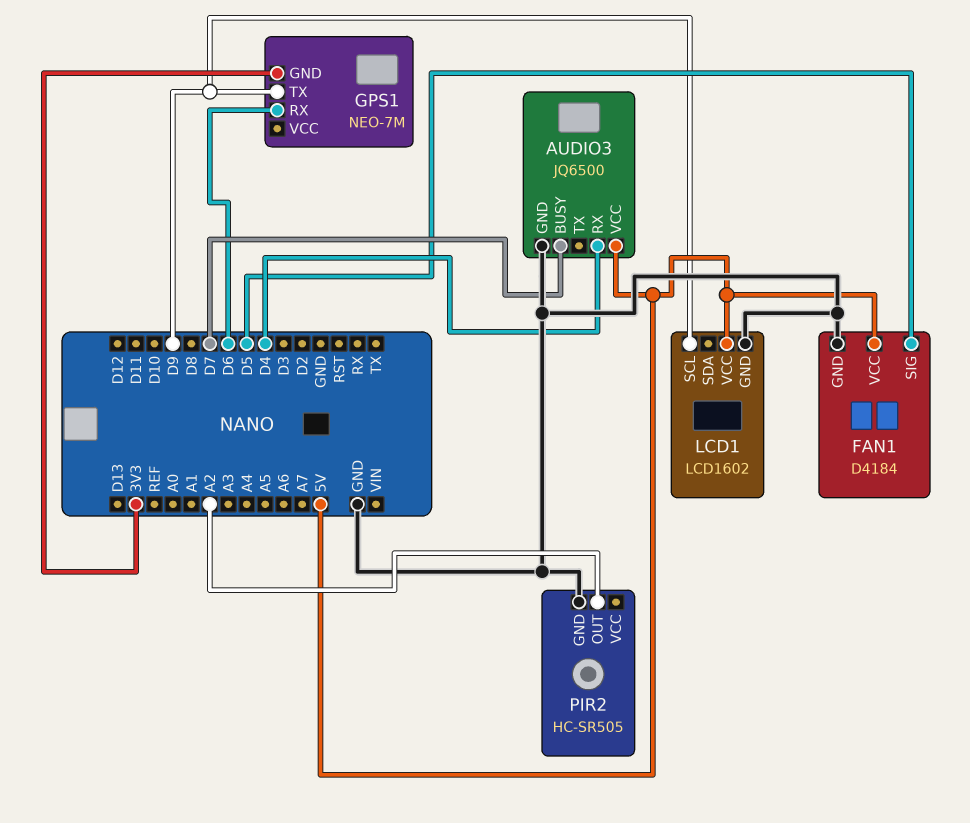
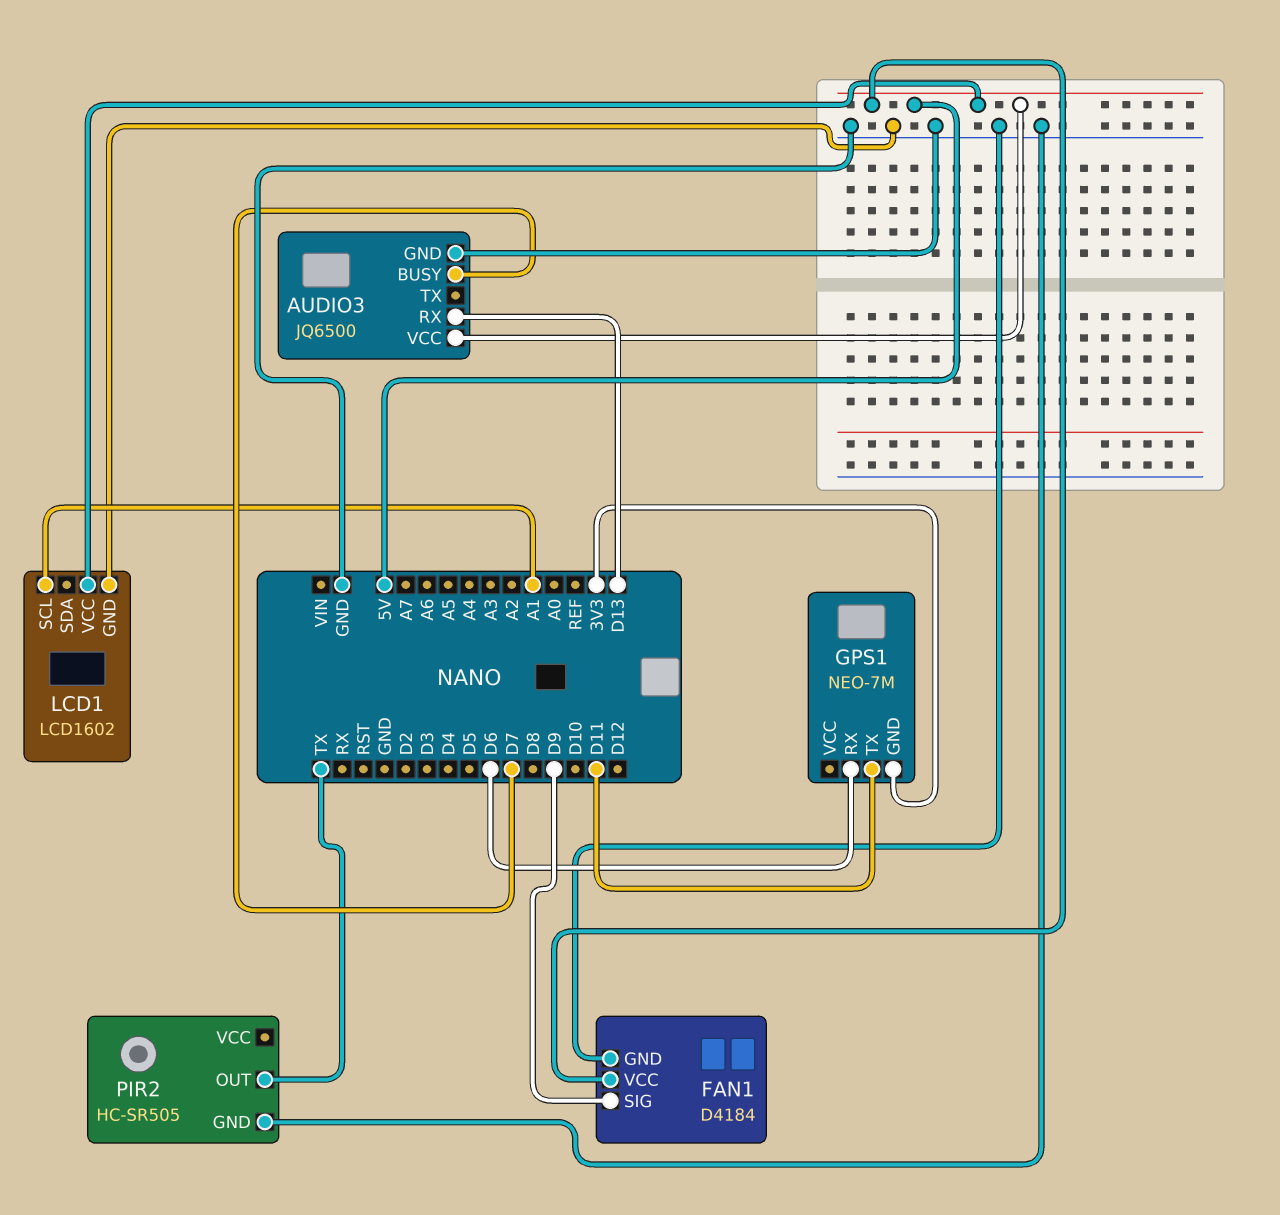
AUDIO3 pin RX: D4 -> D13
FAN1 pin SIG: D5 -> D9
GPS1 pin TX: D9 -> D11
LCD1 pin SCL: D9 -> A1
PIR2 pin OUT: A2 -> TX

